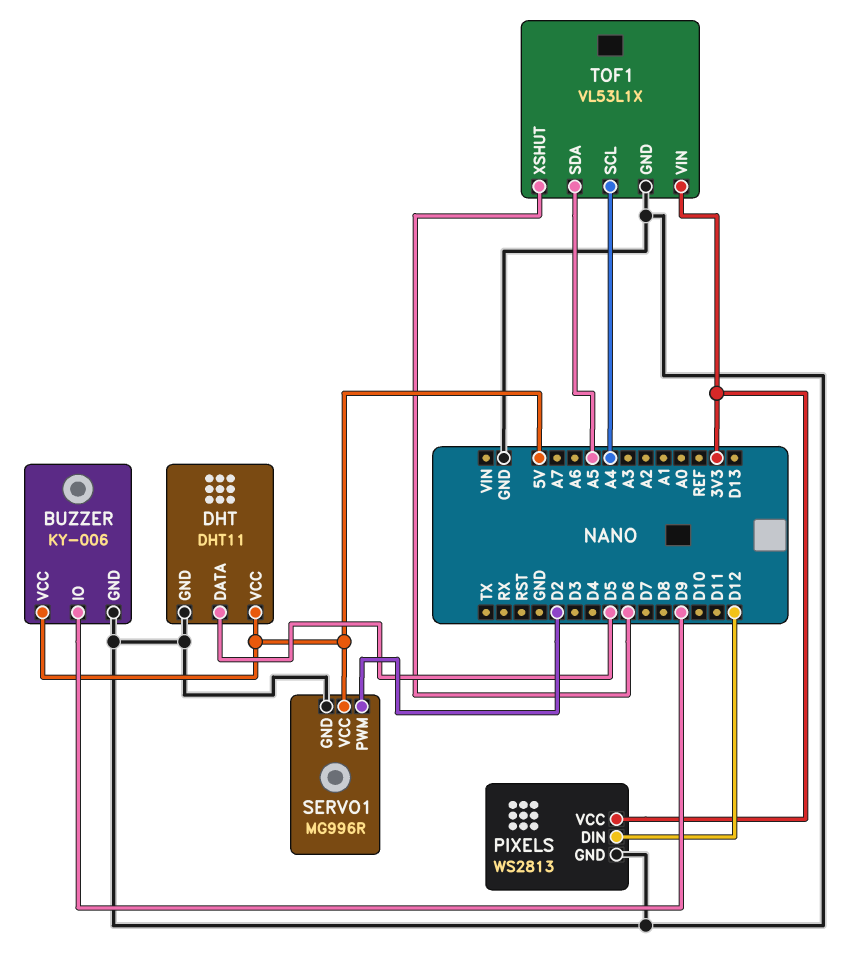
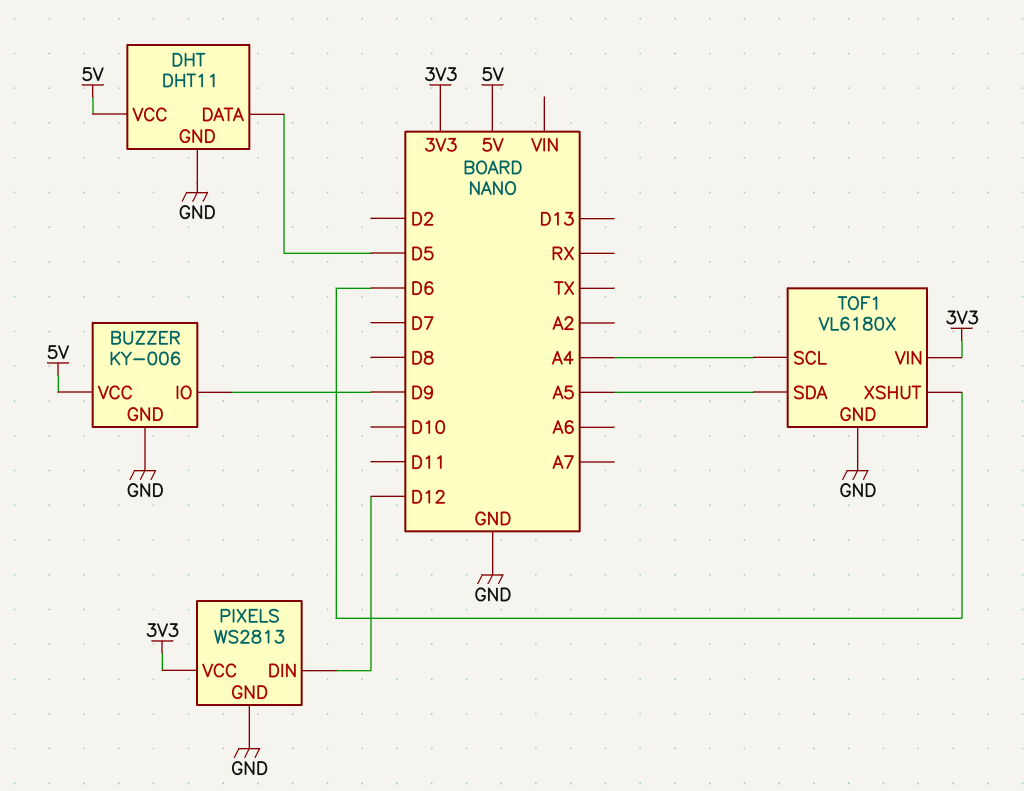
SERVO1: MG996R -> none
SERVO1 pin GND: GND -> none
SERVO1 pin PWM: D2 -> none
SERVO1 pin VCC: 5V -> none
TOF1: VL53L1X -> VL6180X

